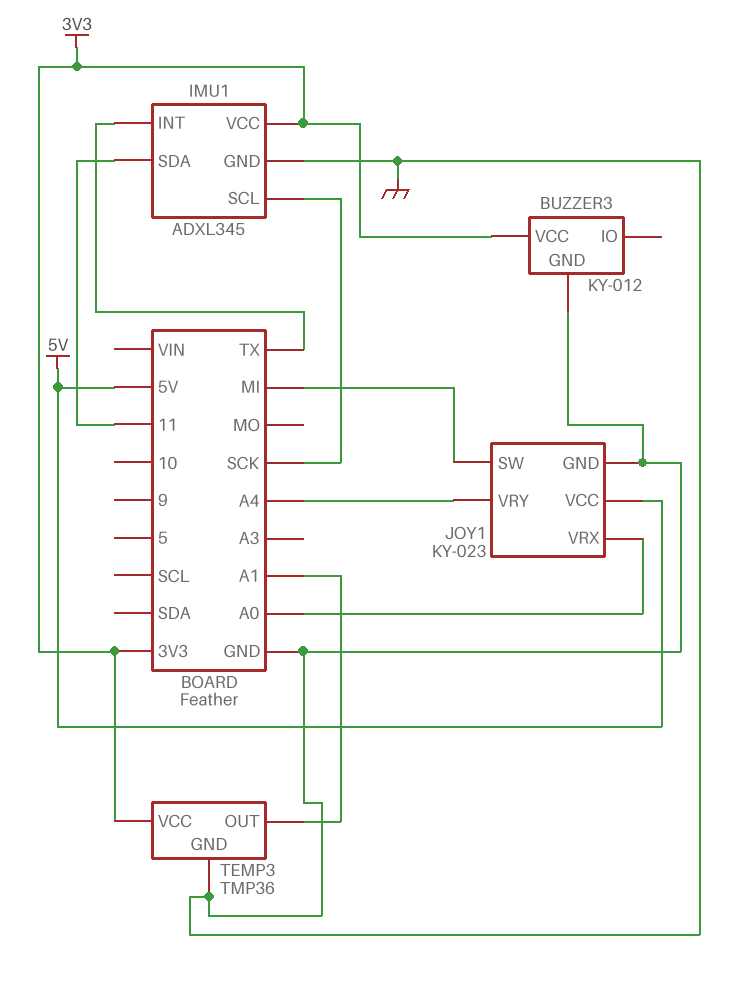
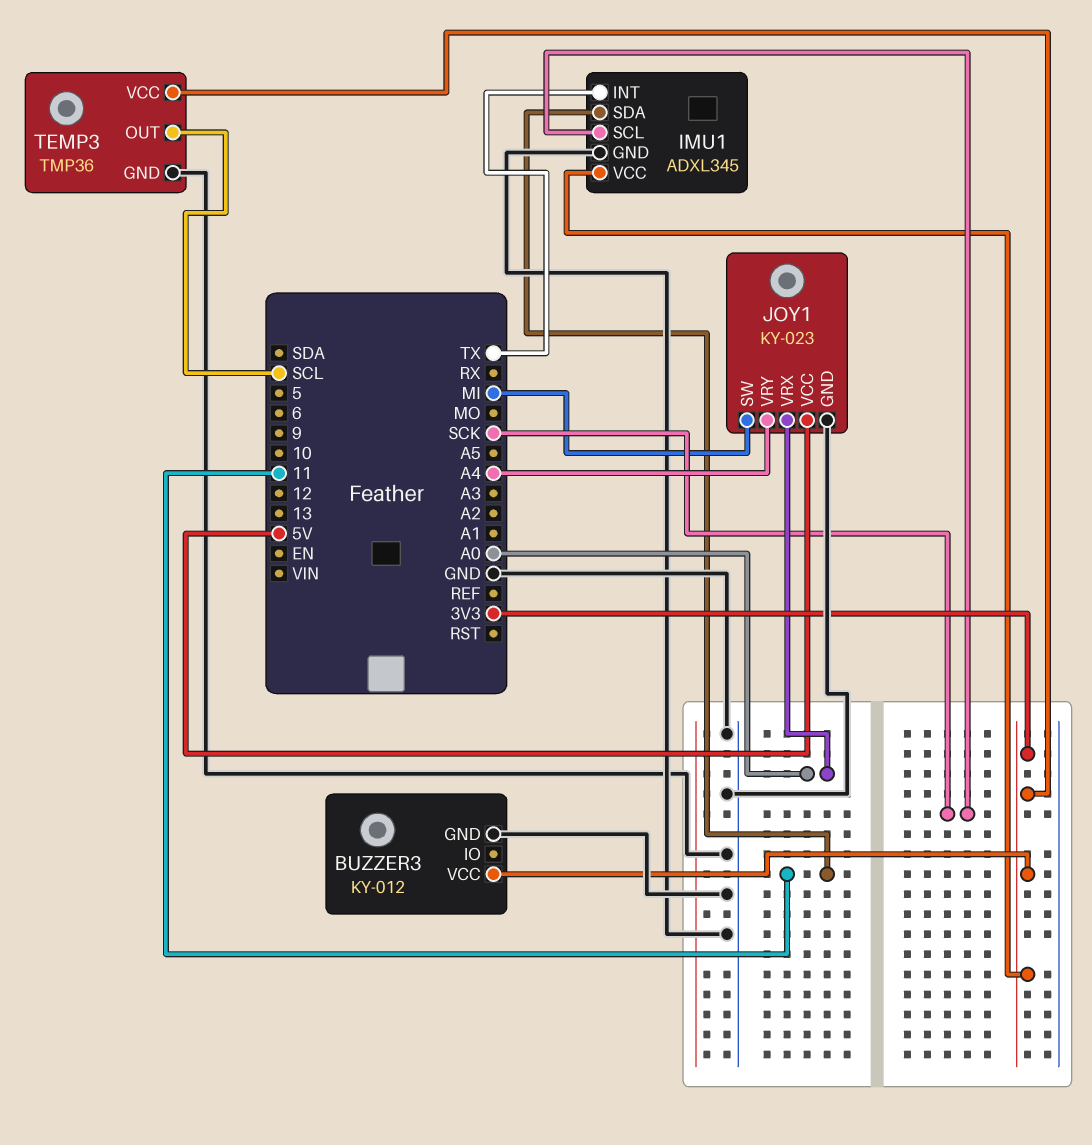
TEMP3 pin OUT: A1 -> SCL

